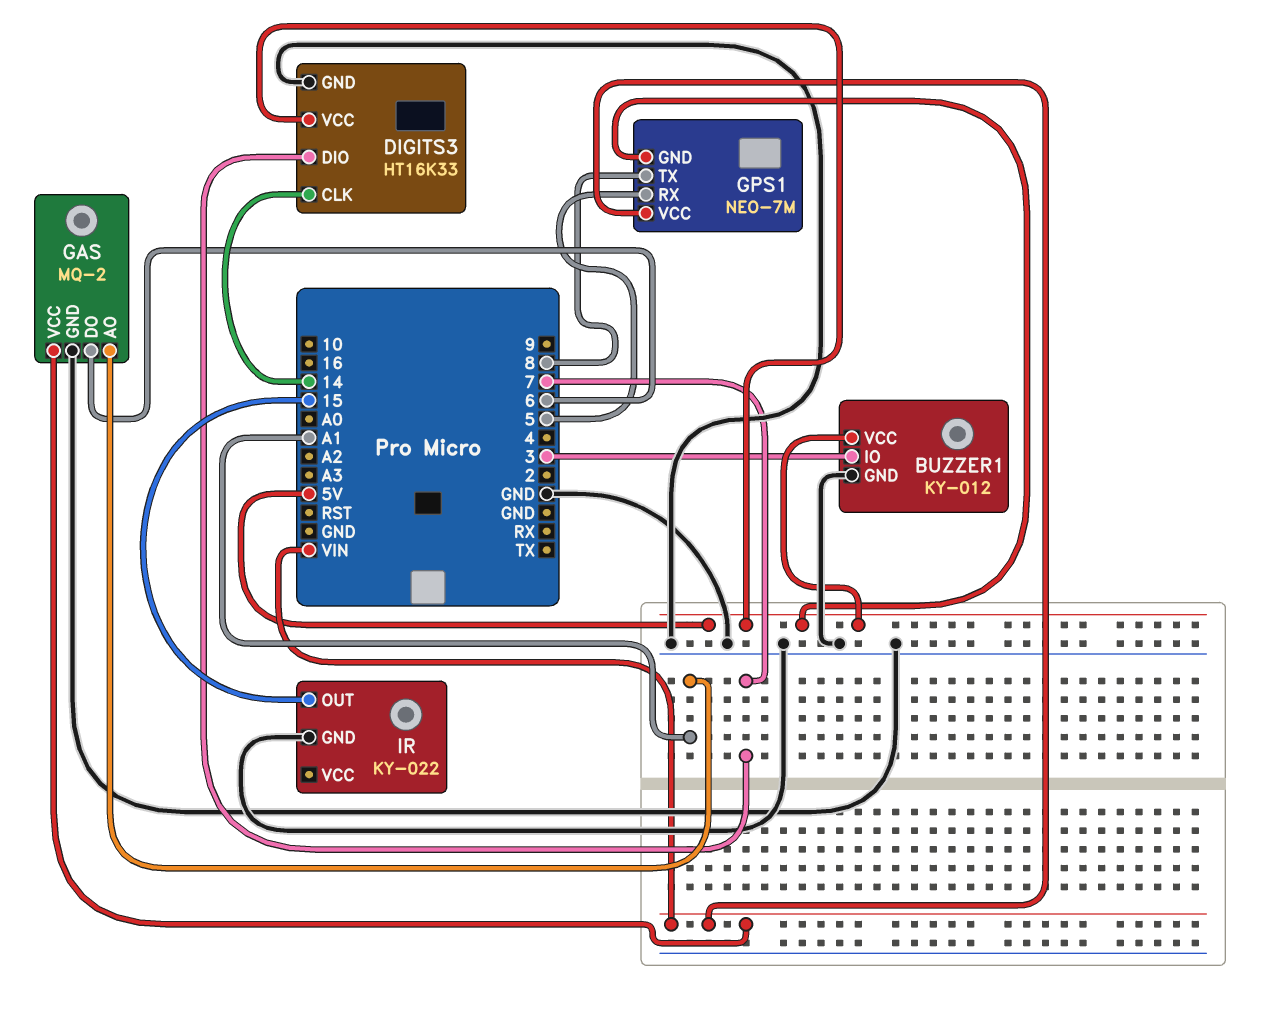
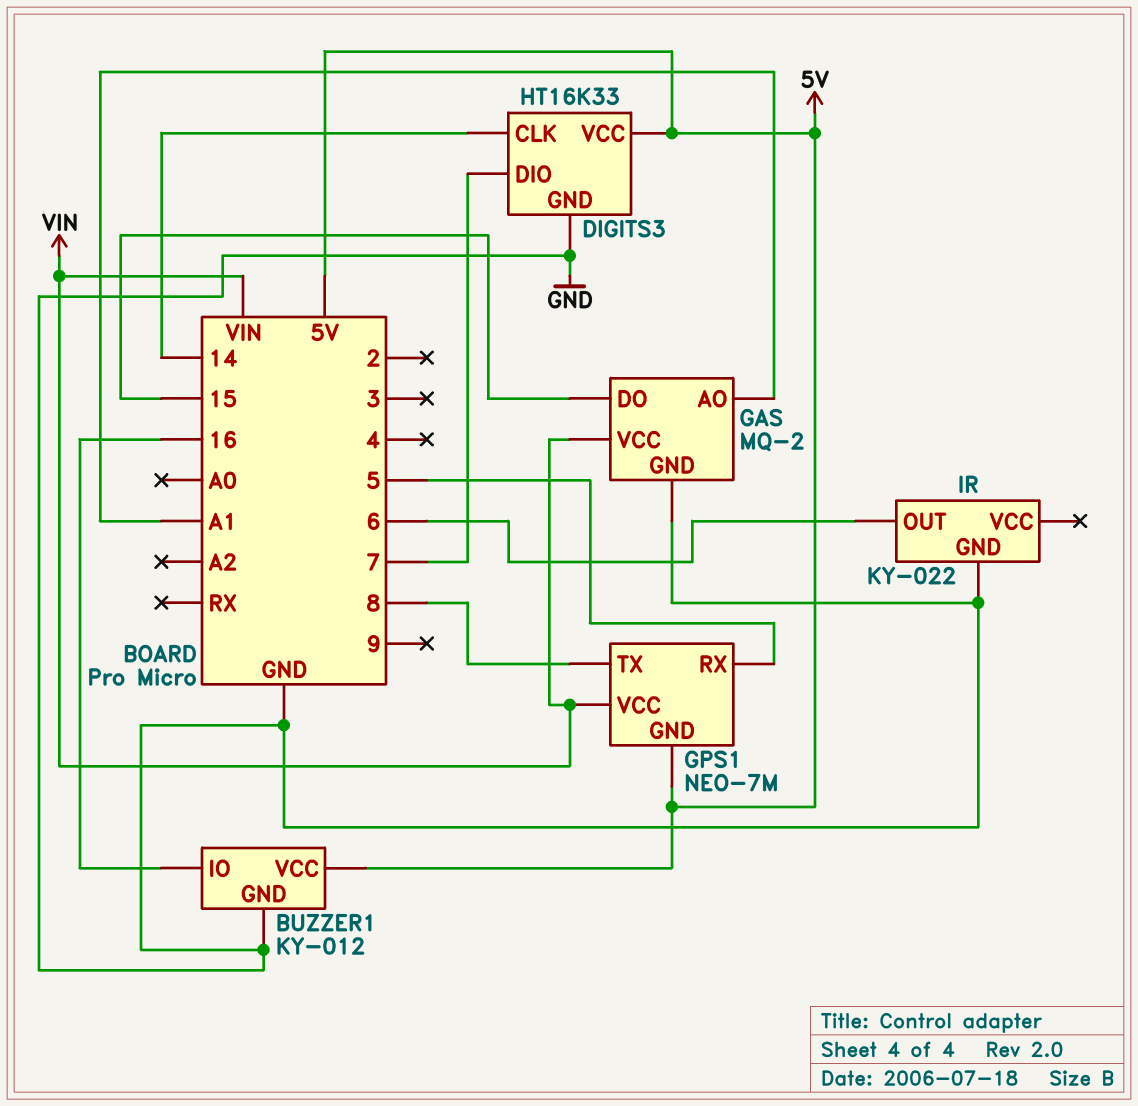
BUZZER1 pin IO: 3 -> 16
GAS pin DO: 6 -> 15
IR pin OUT: 15 -> 6

